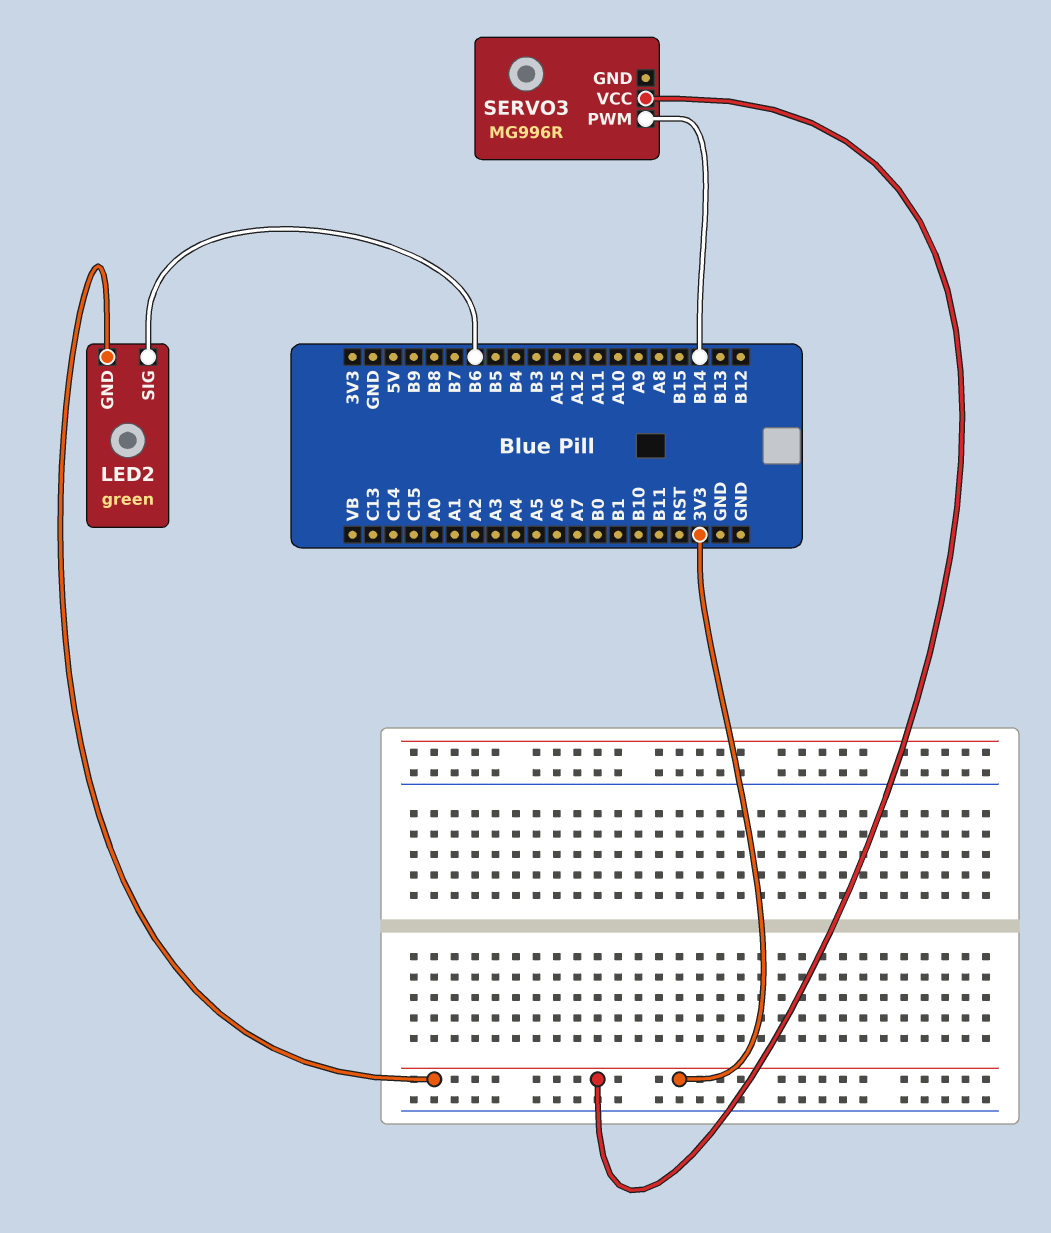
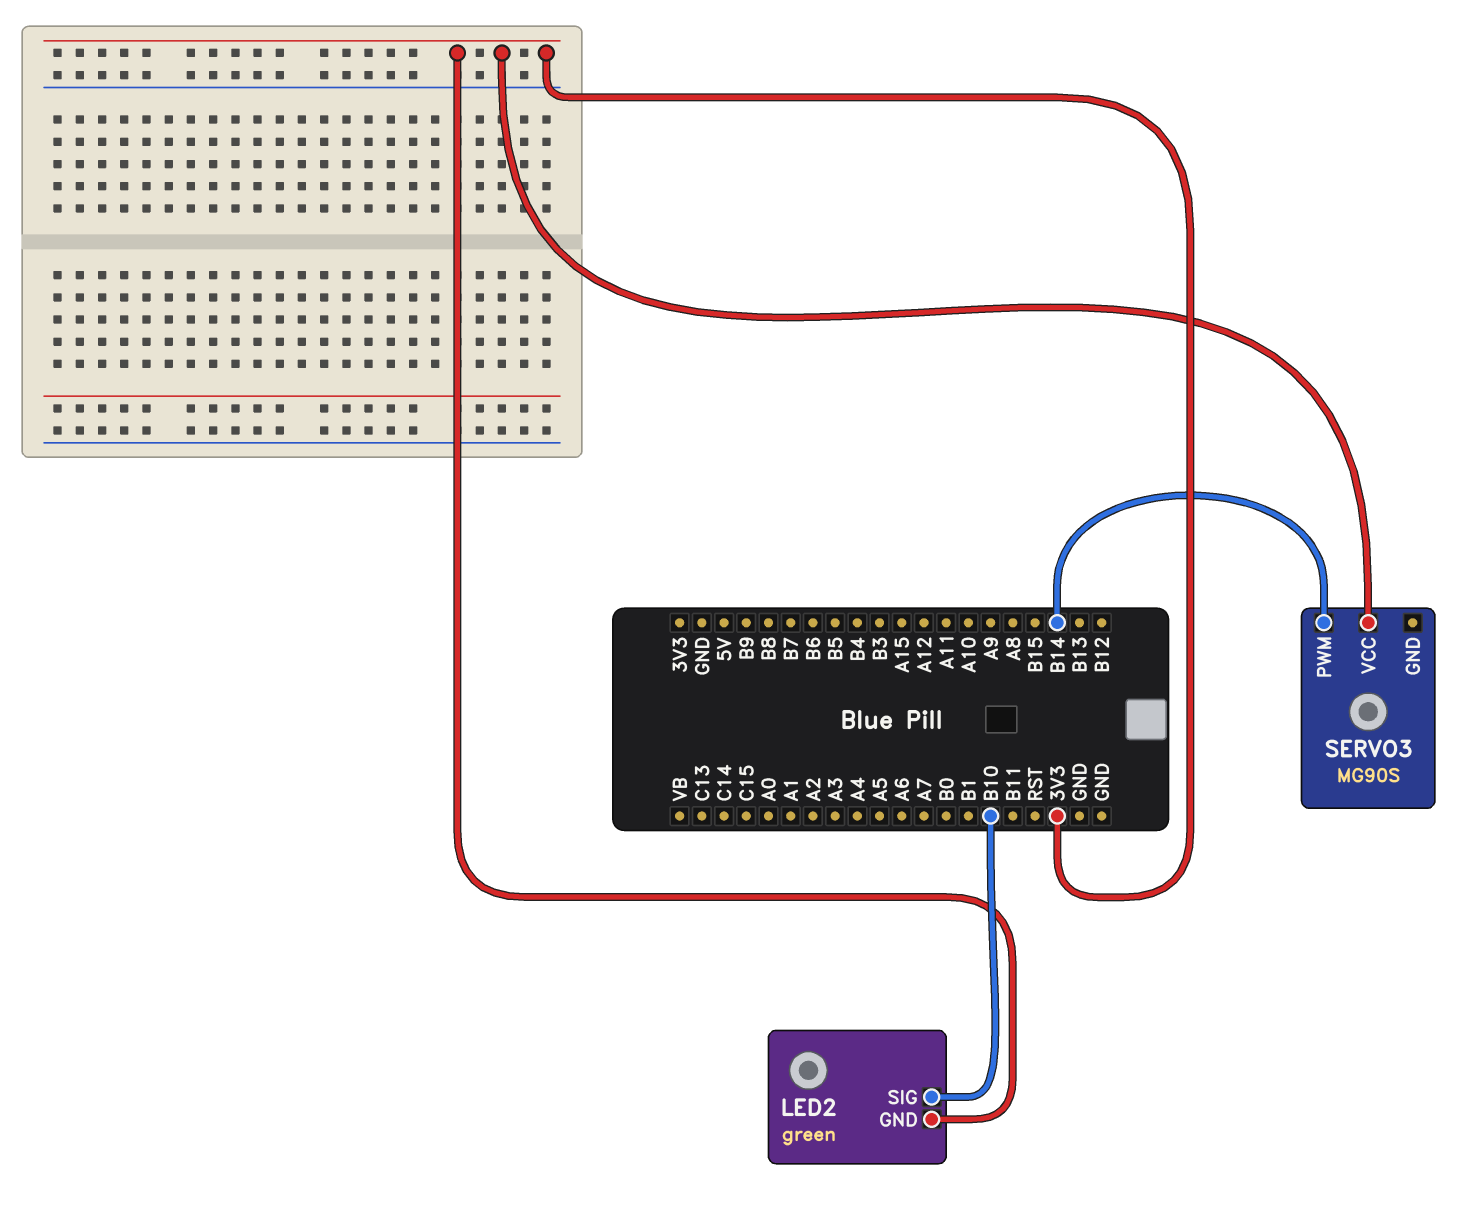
LED2 pin SIG: B6 -> B10
SERVO3: MG996R -> MG90S

